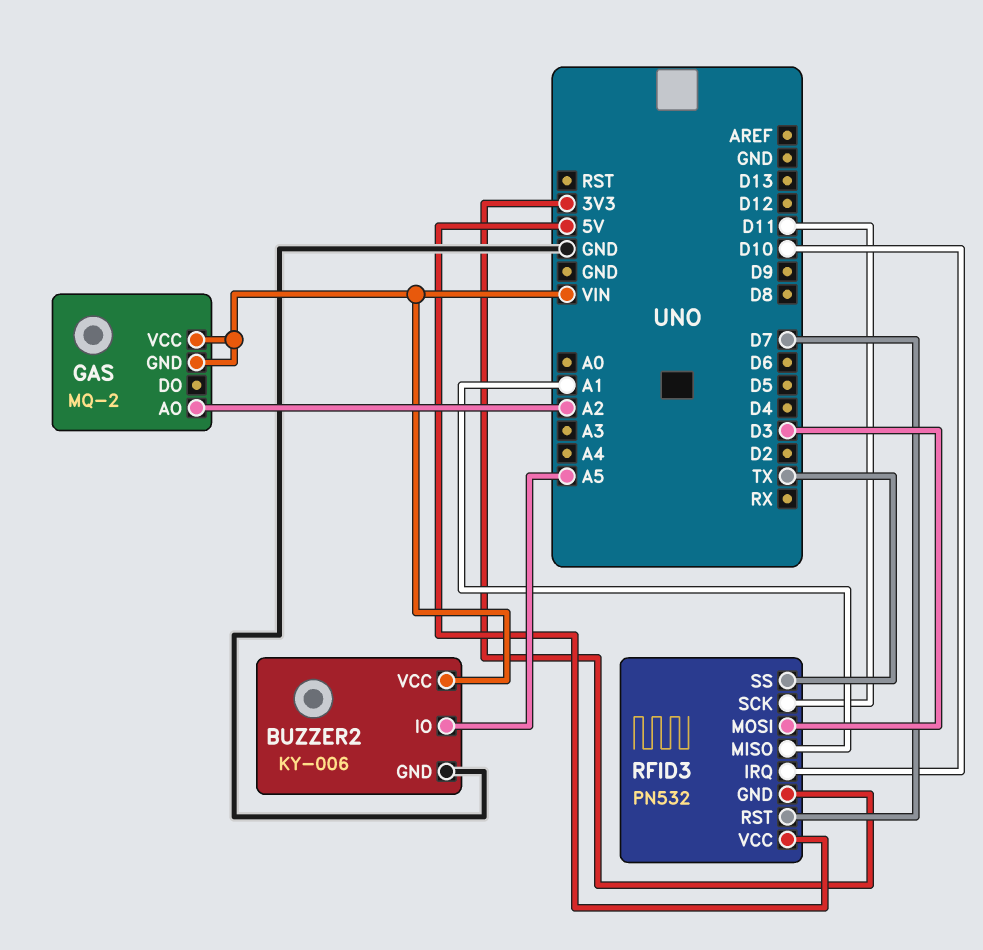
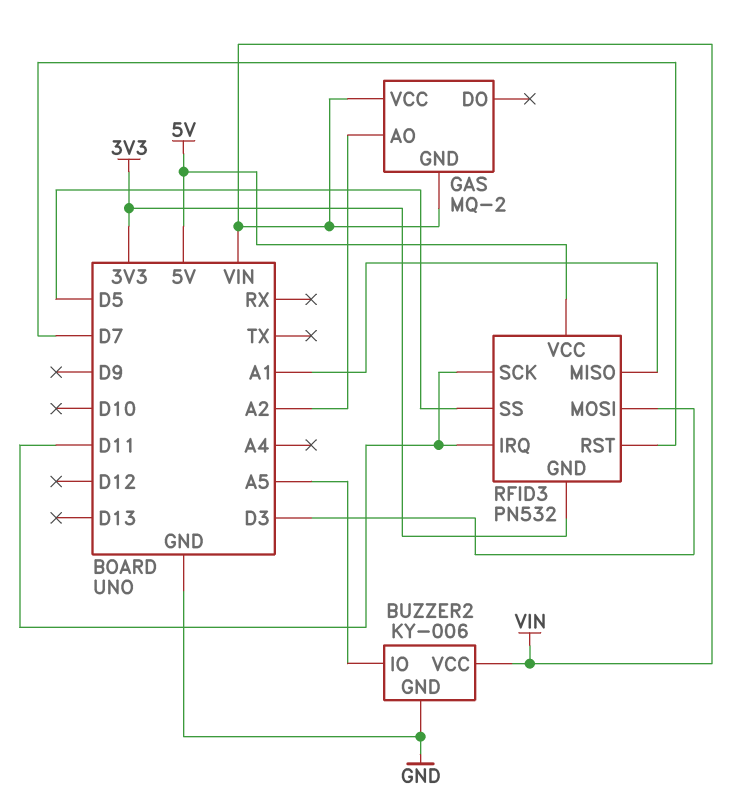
RFID3 pin IRQ: D10 -> D11
RFID3 pin SS: TX -> D5

